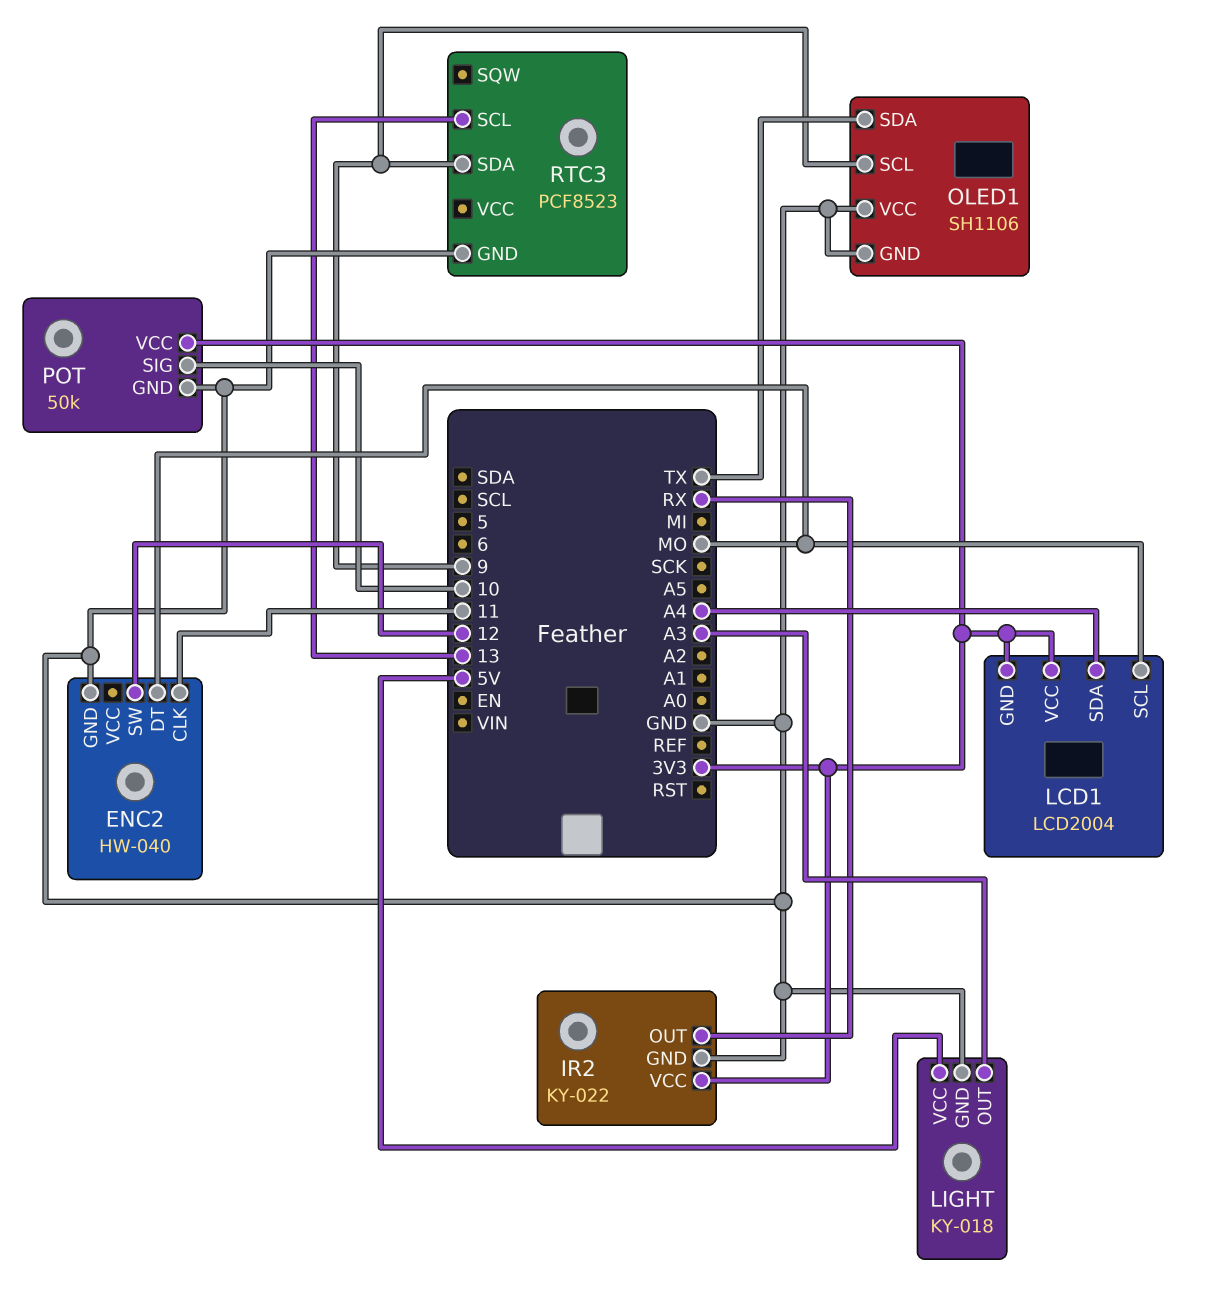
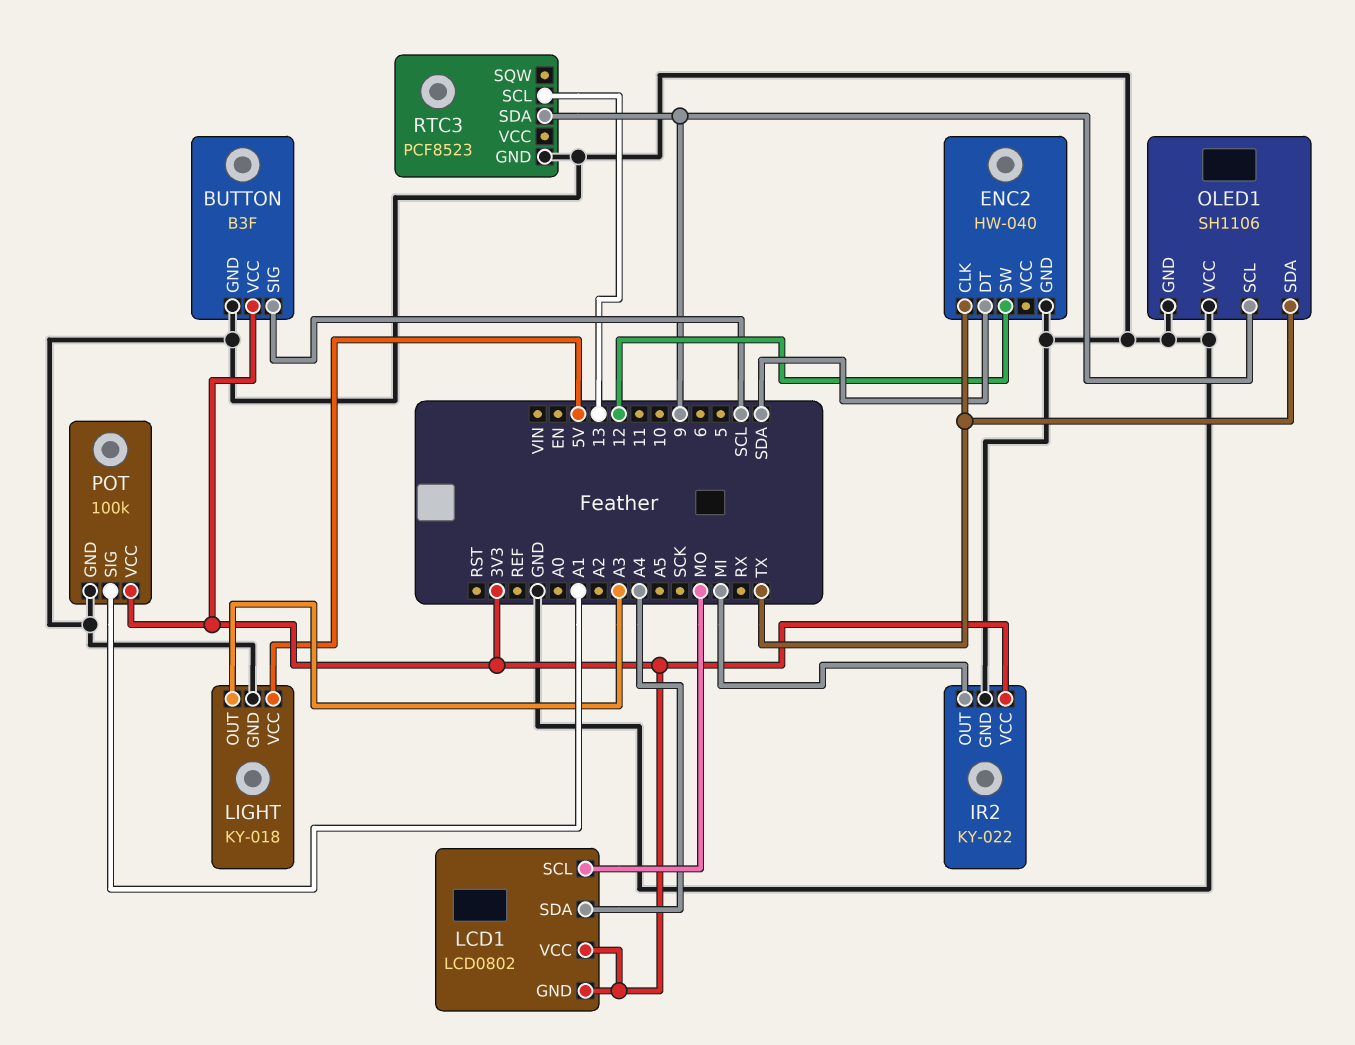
BUTTON: none -> B3F
BUTTON pin GND: none -> GND
BUTTON pin SIG: none -> SCL
BUTTON pin VCC: none -> 3V3
ENC2 pin CLK: 11 -> TX
ENC2 pin DT: MO -> SDA
IR2 pin OUT: RX -> MI
LCD1: LCD2004 -> LCD0802
POT: 50k -> 100k
POT pin SIG: 10 -> A1

